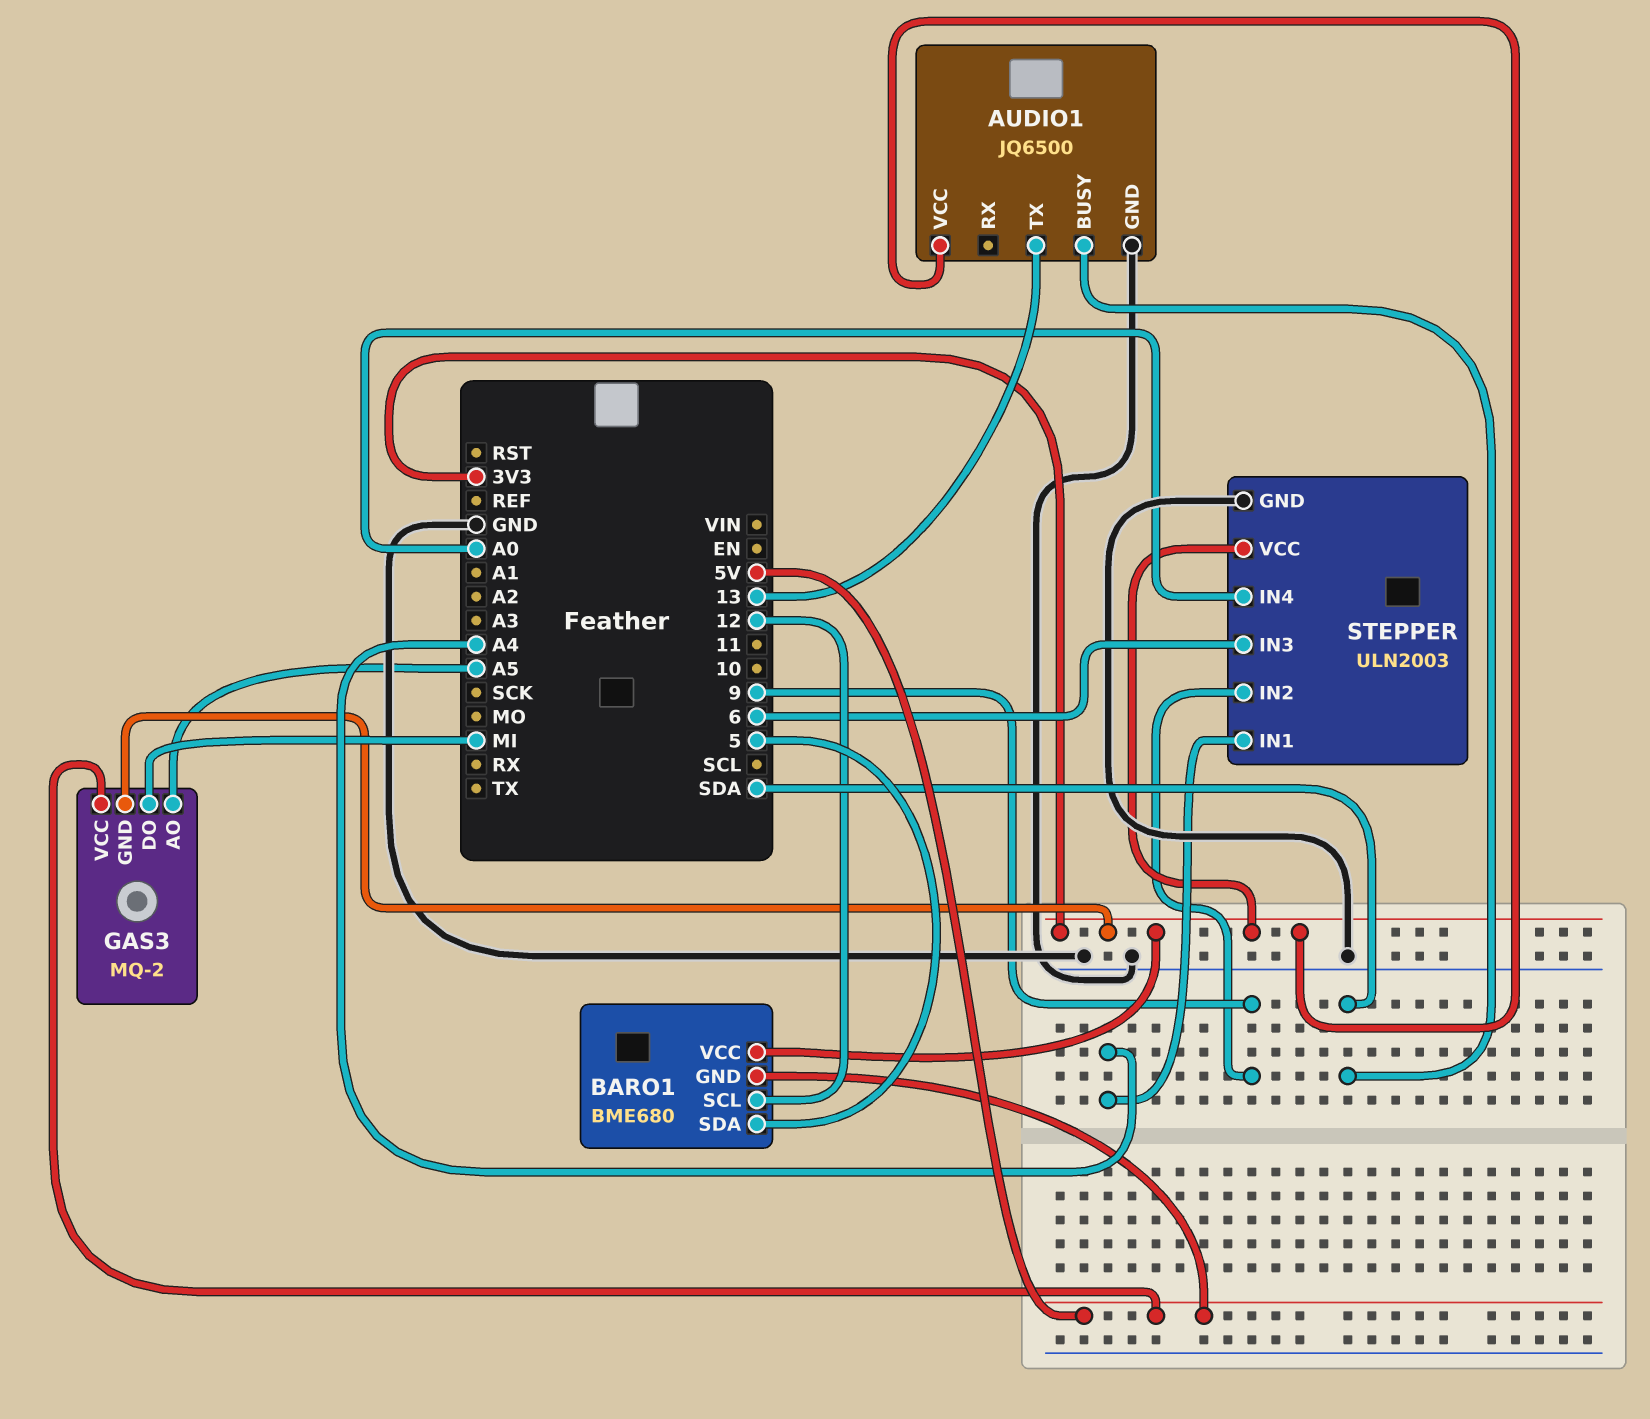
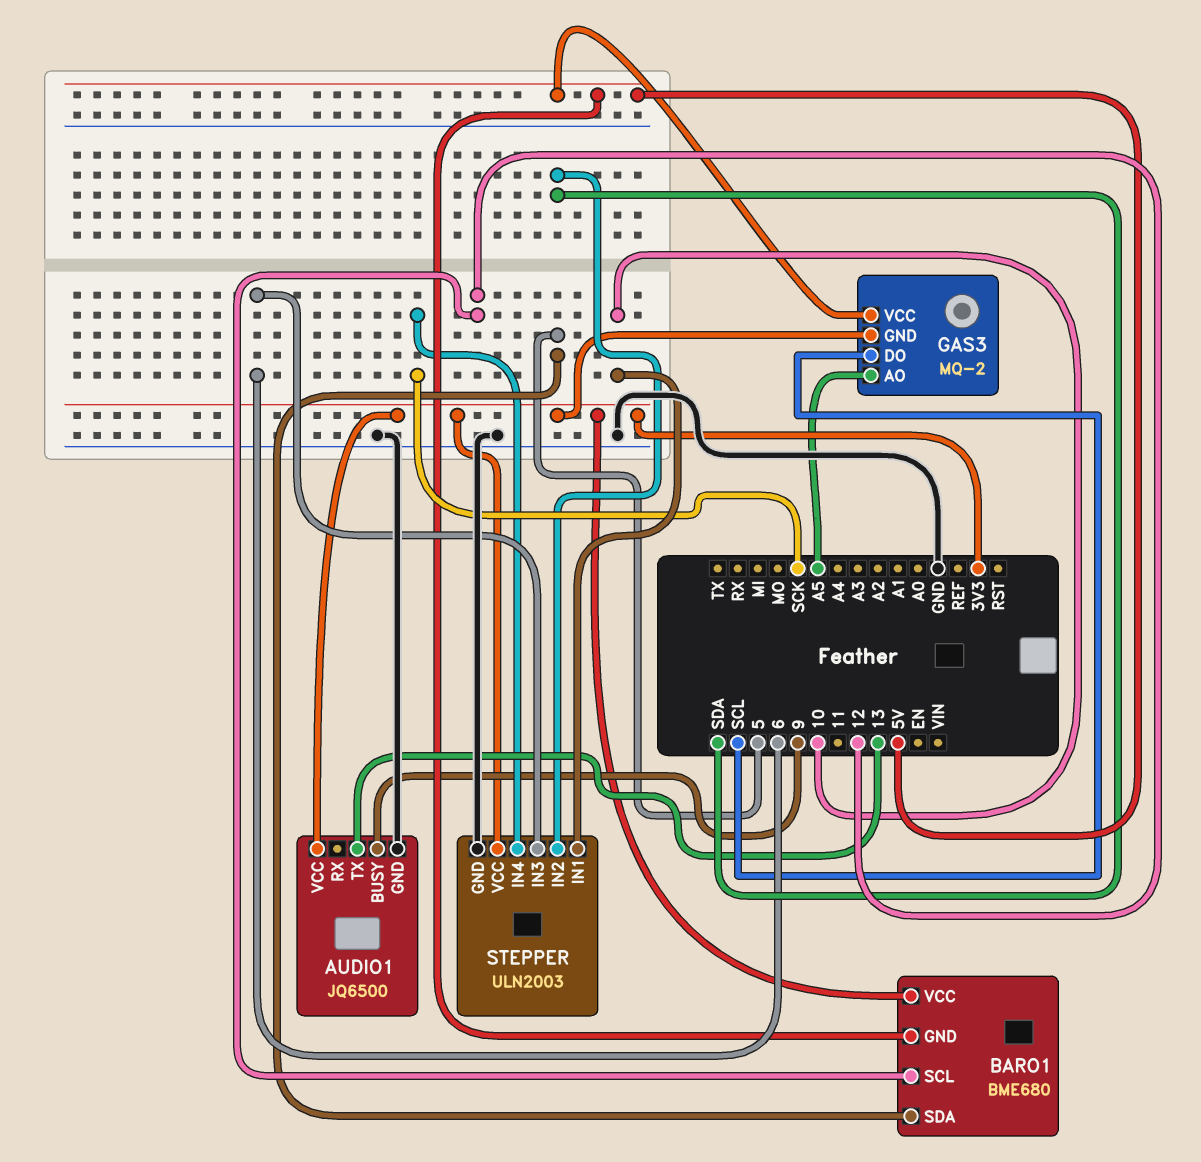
AUDIO1 pin BUSY: SDA -> 9
GAS3 pin DO: MI -> SCL
STEPPER pin IN1: A4 -> 10
STEPPER pin IN2: 9 -> SDA
STEPPER pin IN4: A0 -> SCK

